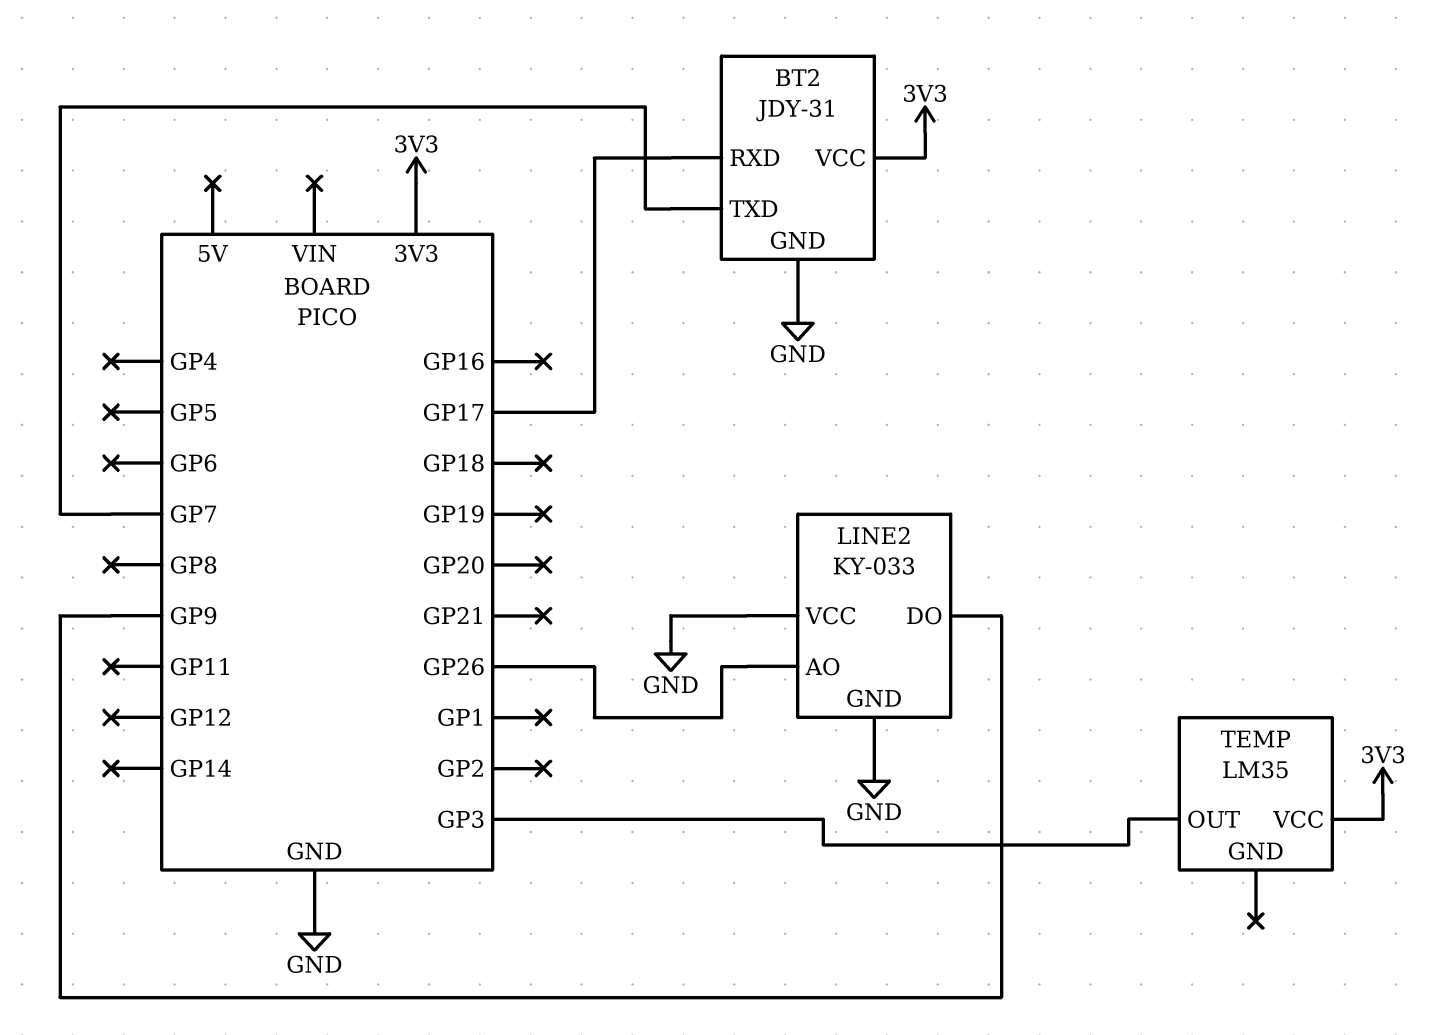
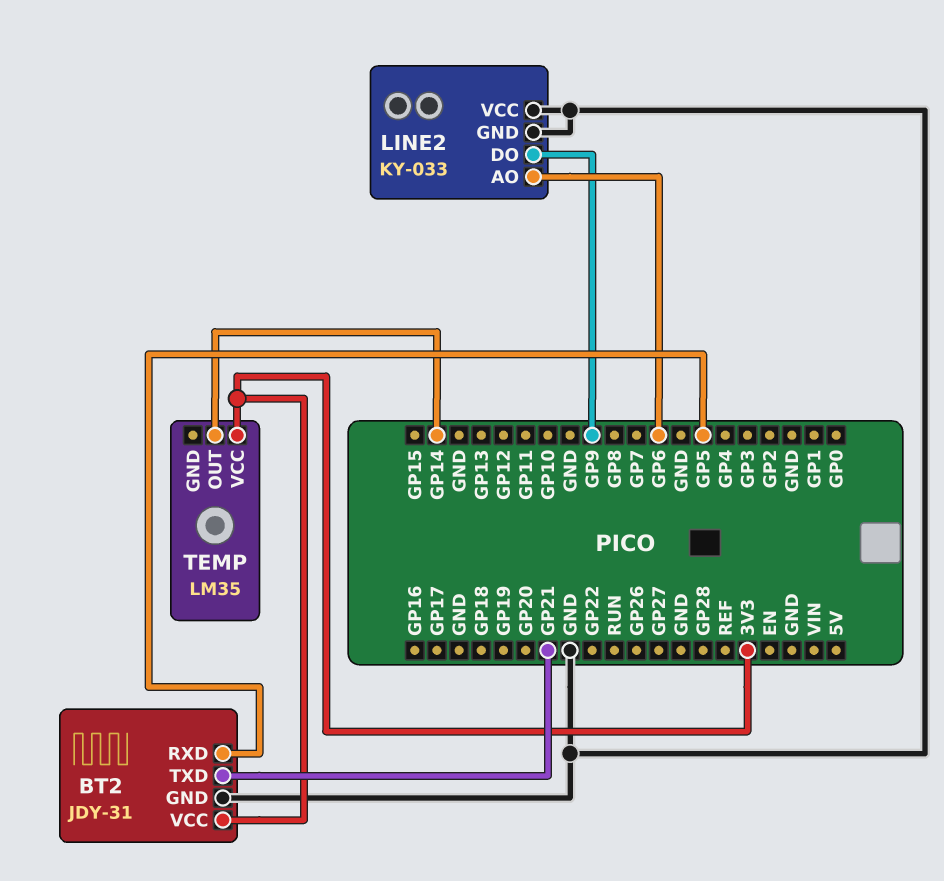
BT2 pin RXD: GP17 -> GP5
BT2 pin TXD: GP7 -> GP21
LINE2 pin AO: GP26 -> GP6
TEMP pin OUT: GP3 -> GP14

